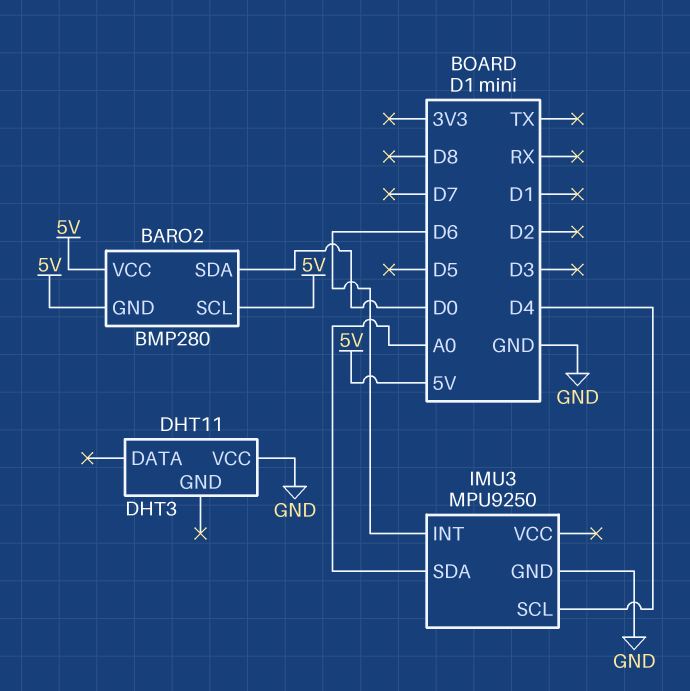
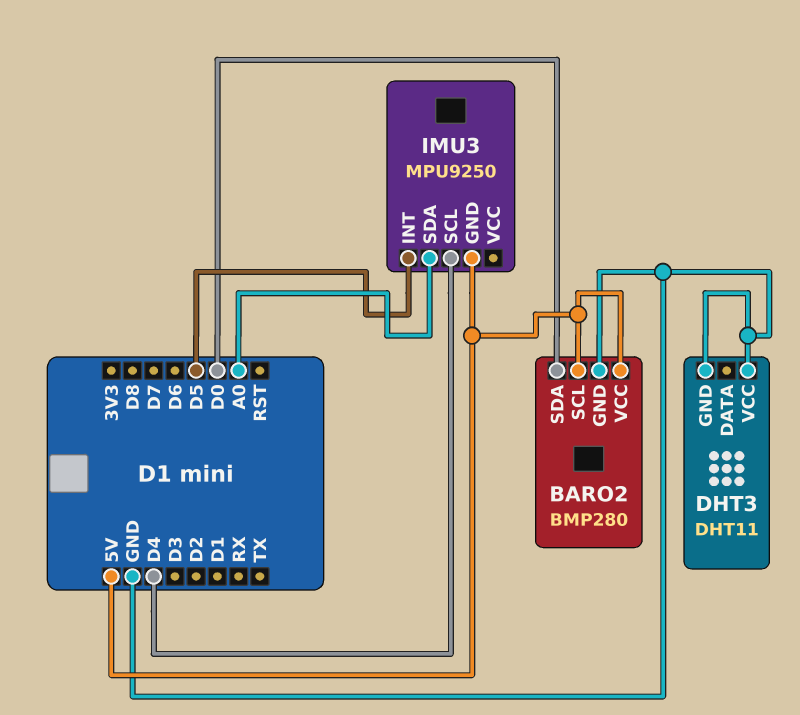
BARO2 pin GND: 5V -> GND
DHT3 pin GND: none -> GND
IMU3 pin GND: GND -> 5V
IMU3 pin INT: D6 -> D5

